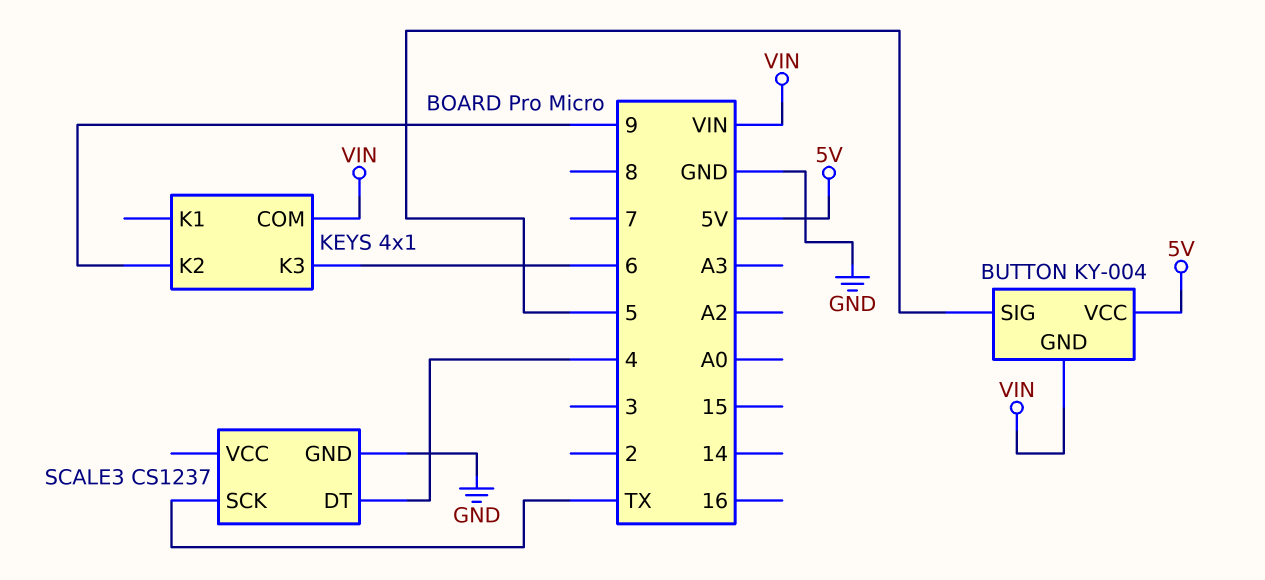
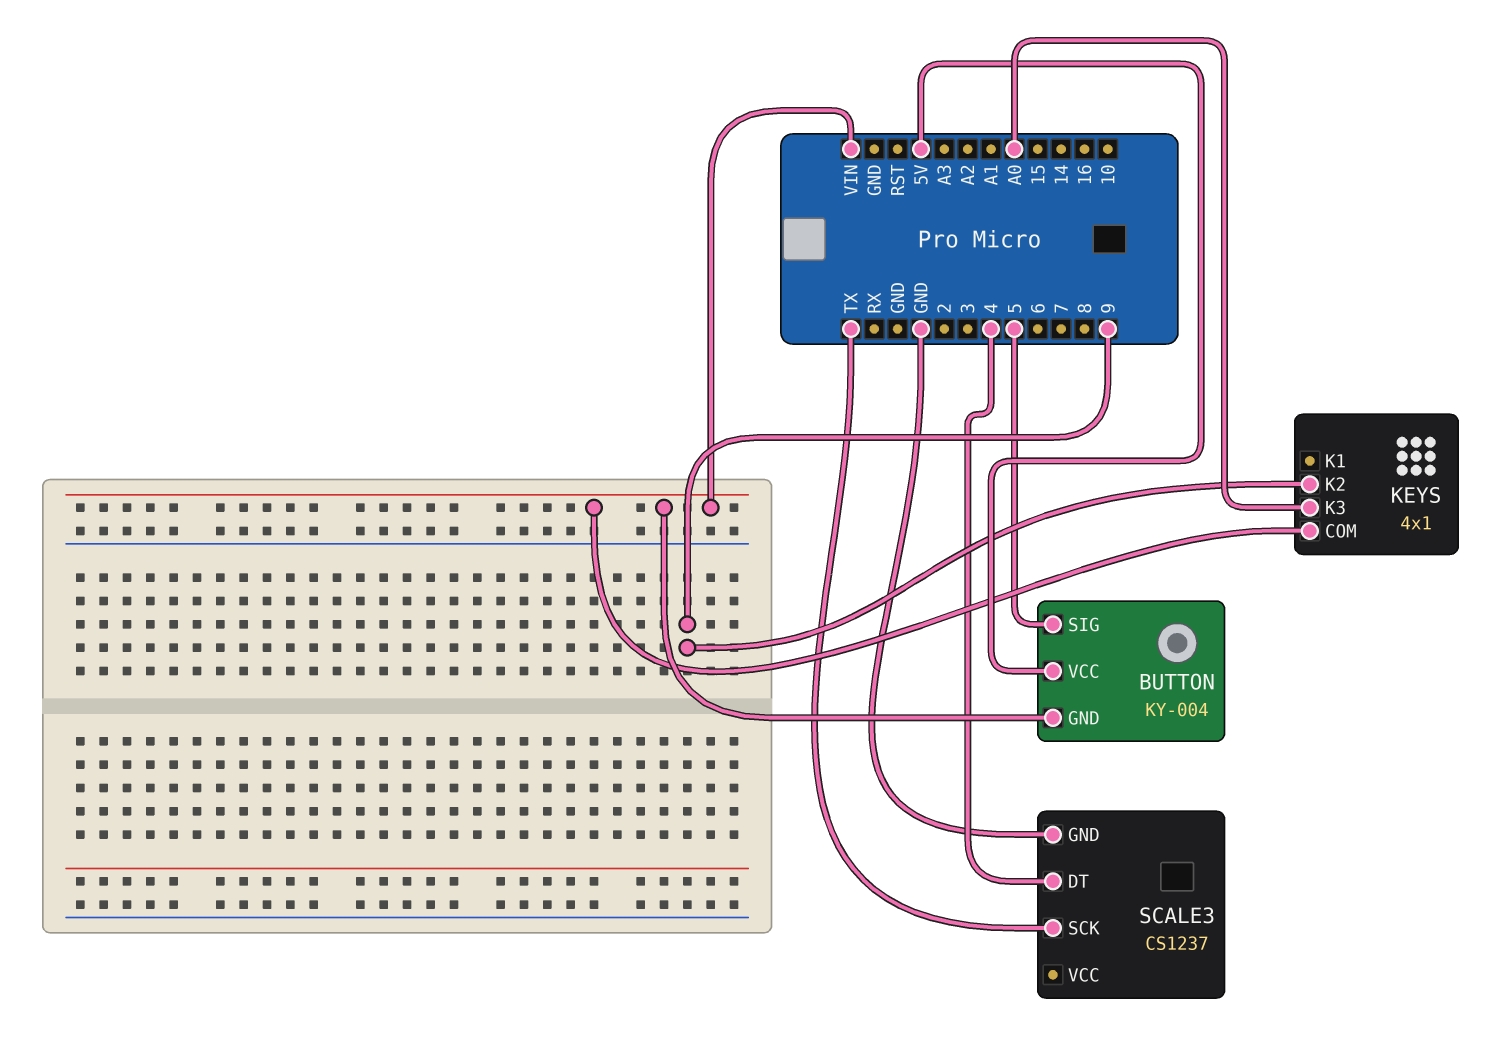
KEYS pin K3: 6 -> A0

